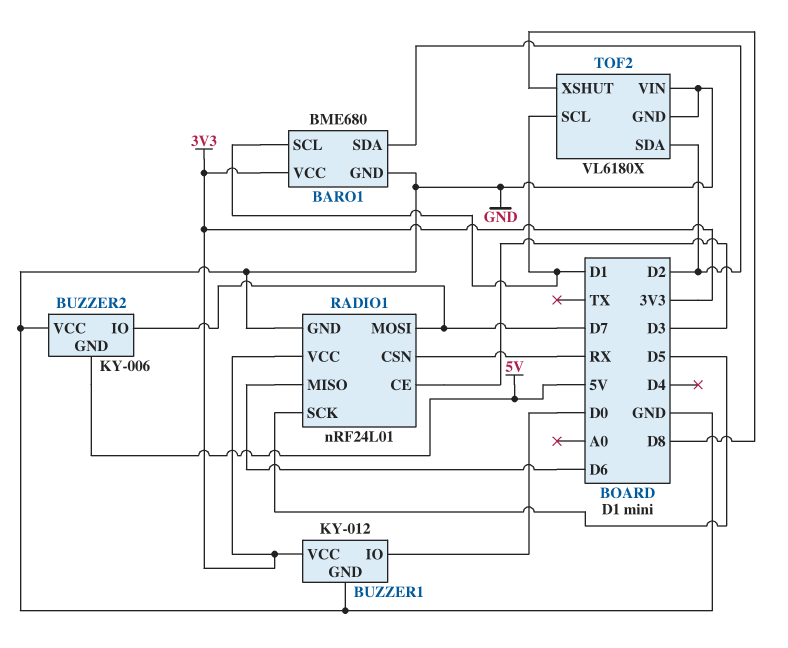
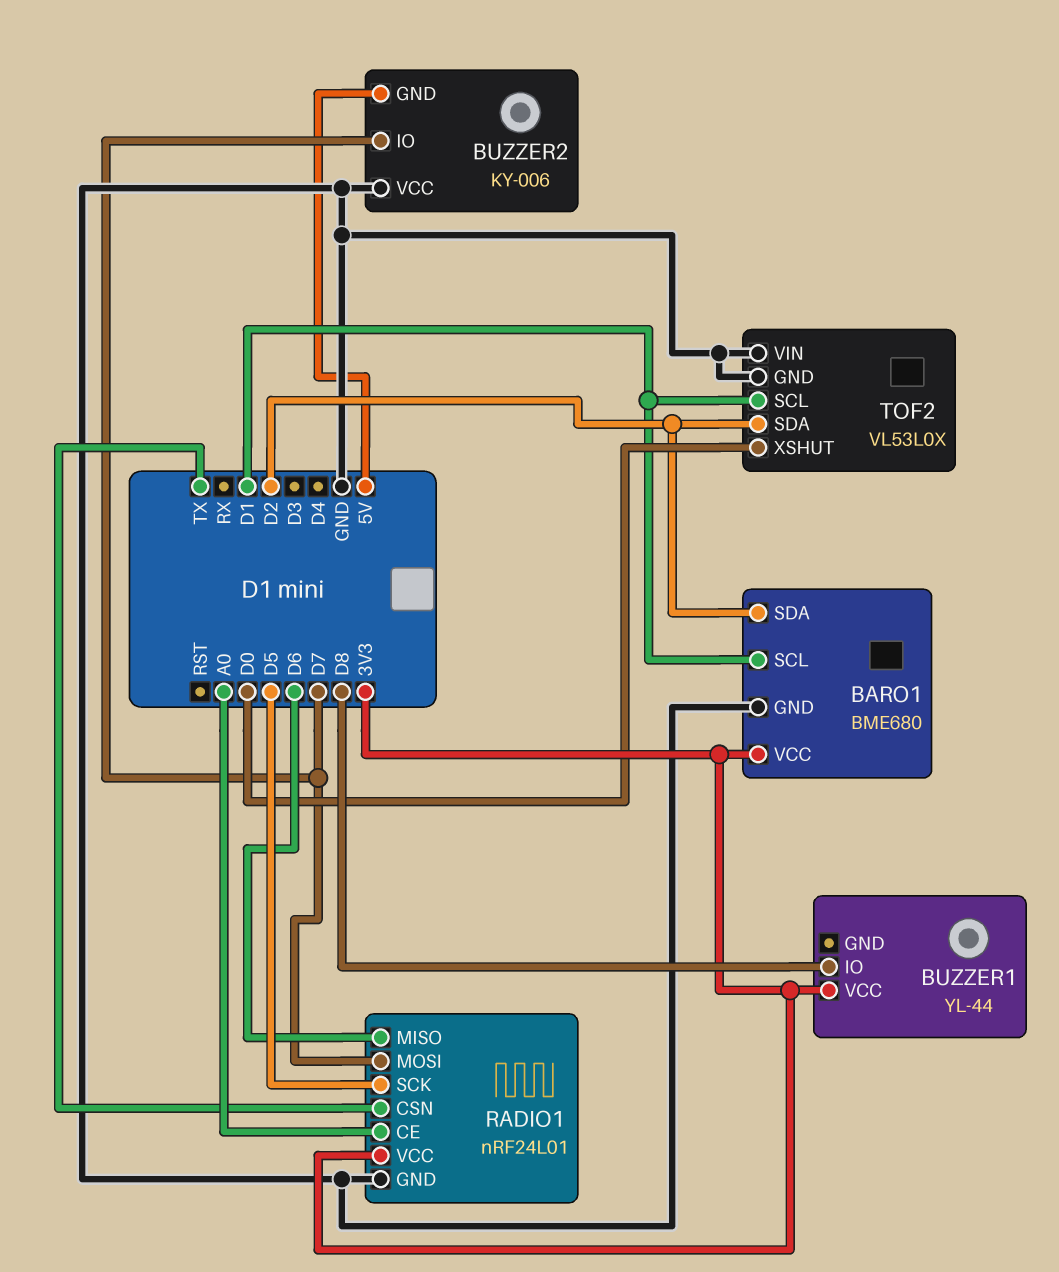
BUZZER1: KY-012 -> YL-44
BUZZER1 pin GND: GND -> none
BUZZER1 pin IO: D0 -> D8
RADIO1 pin CE: D3 -> A0
RADIO1 pin CSN: RX -> TX
TOF2: VL6180X -> VL53L0X
TOF2 pin XSHUT: D8 -> D0

